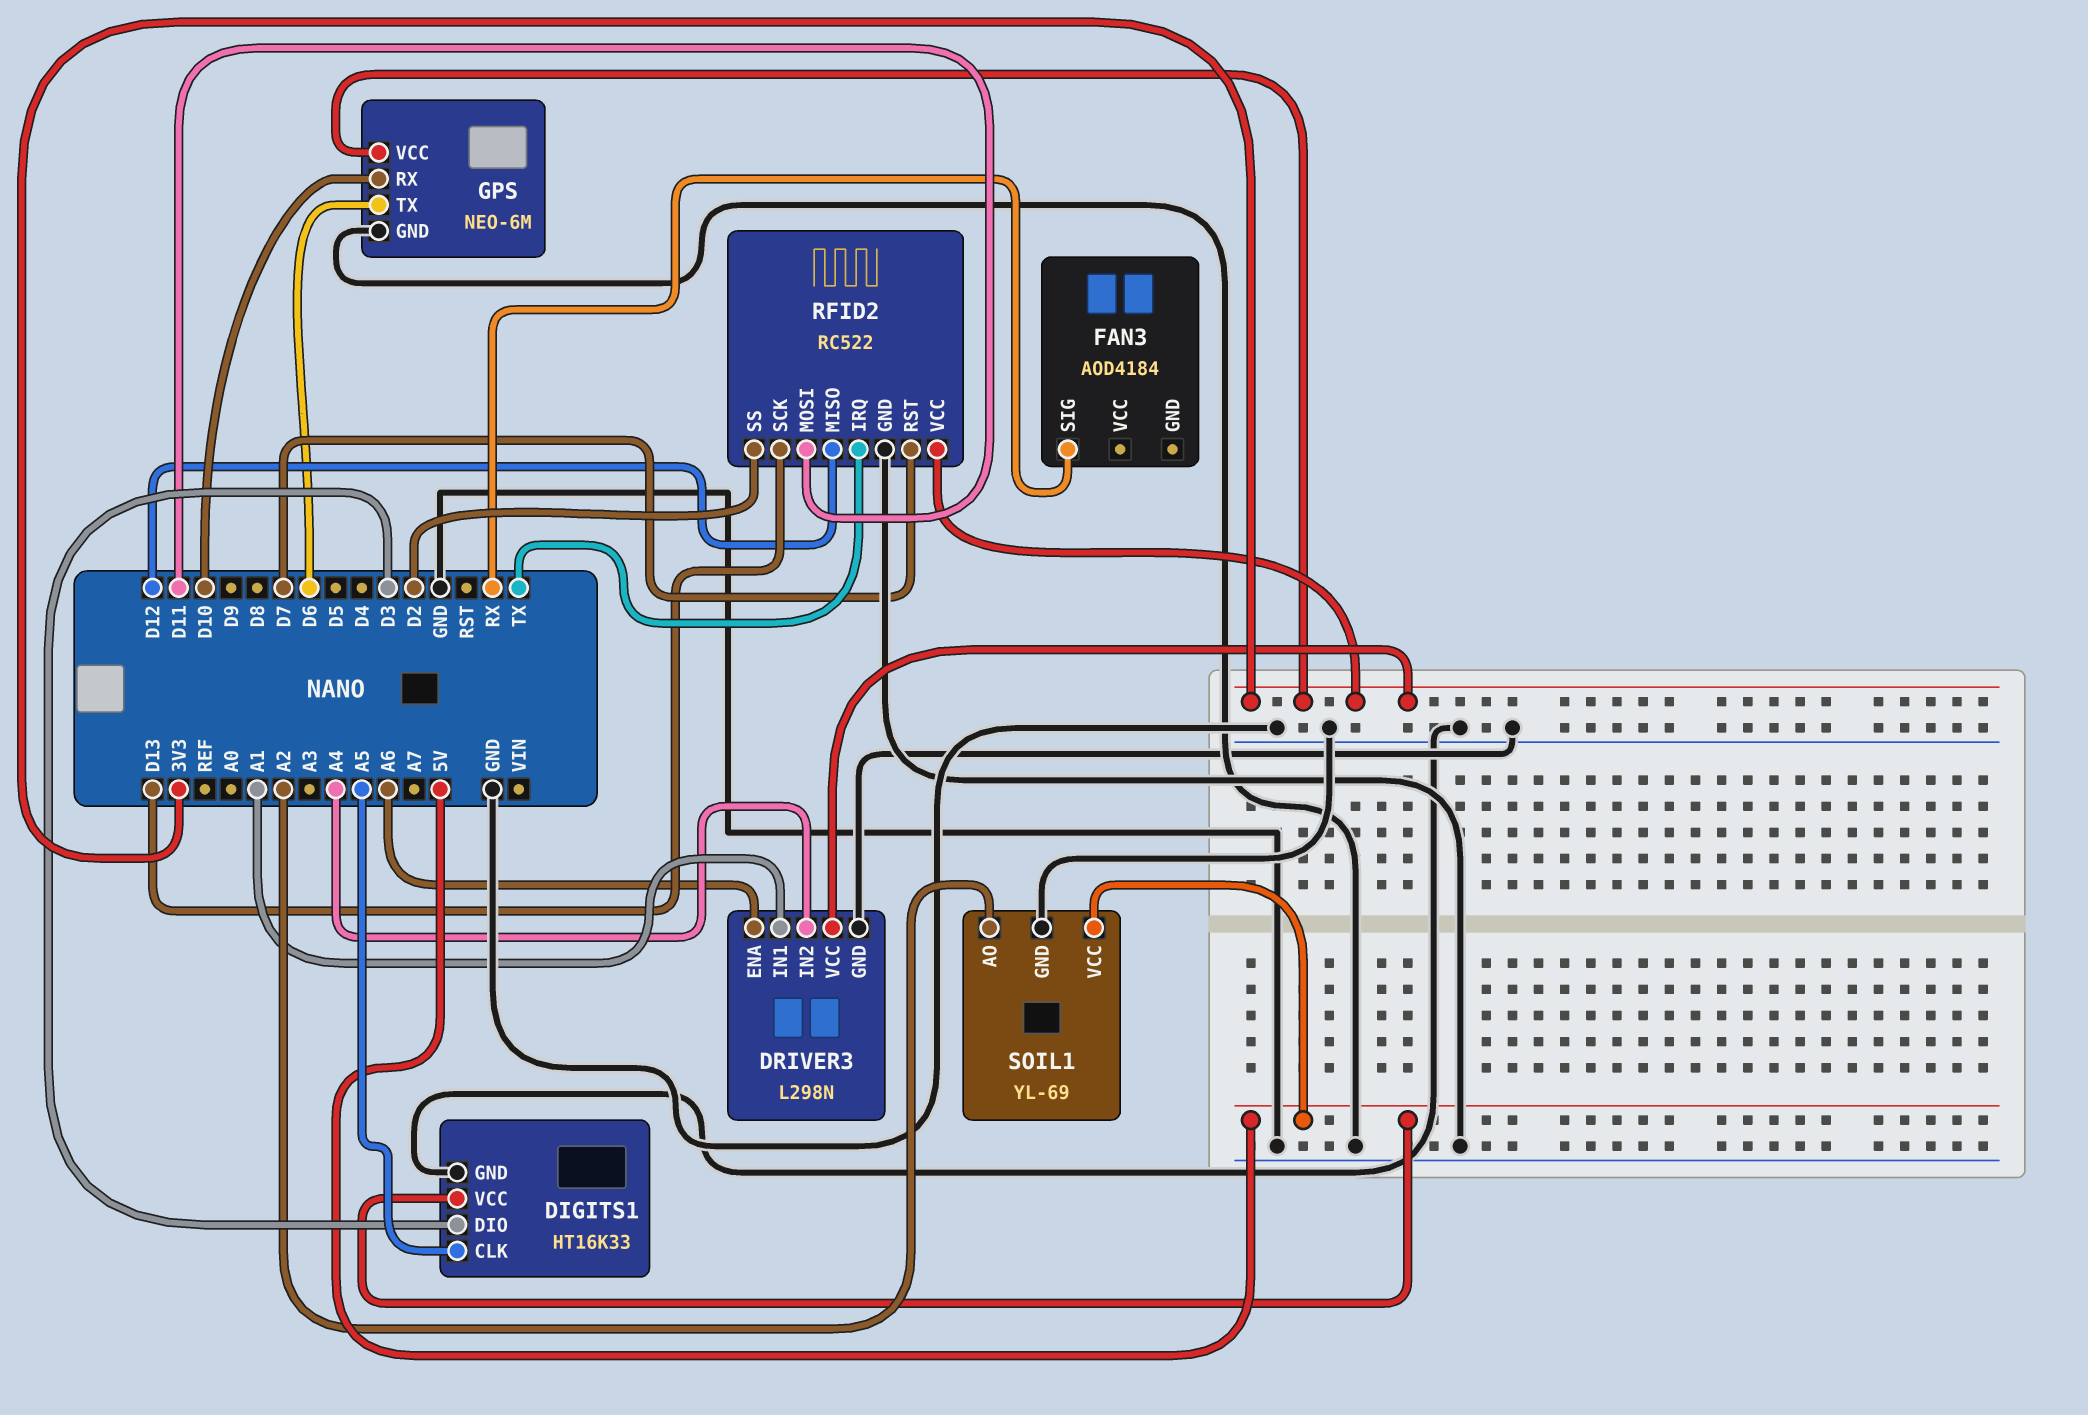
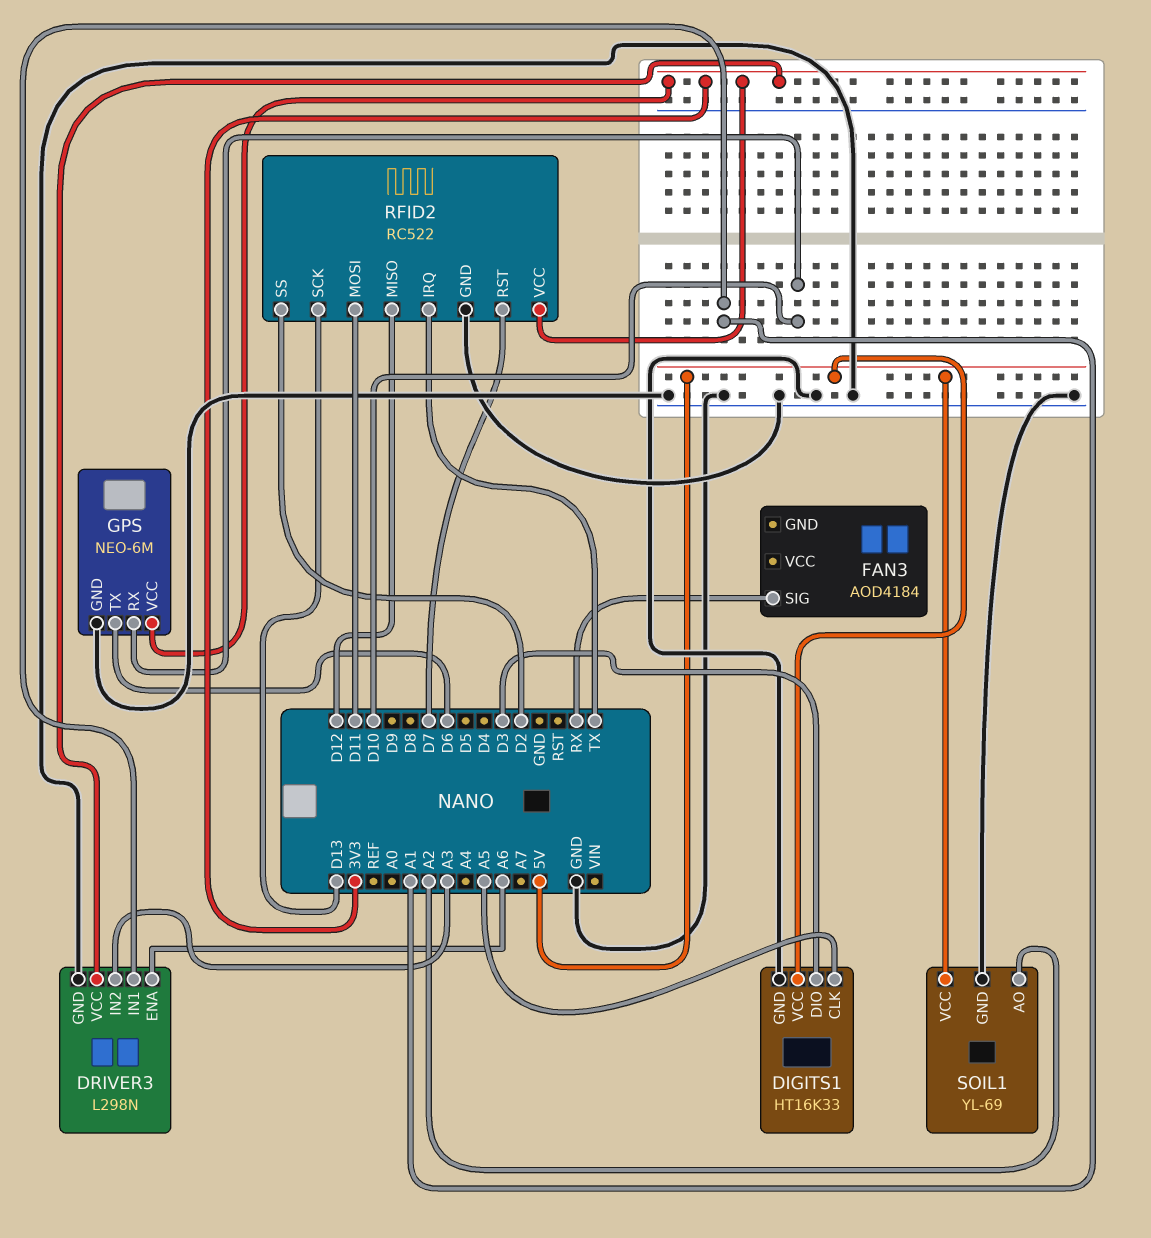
DRIVER3 pin IN2: A4 -> A3

